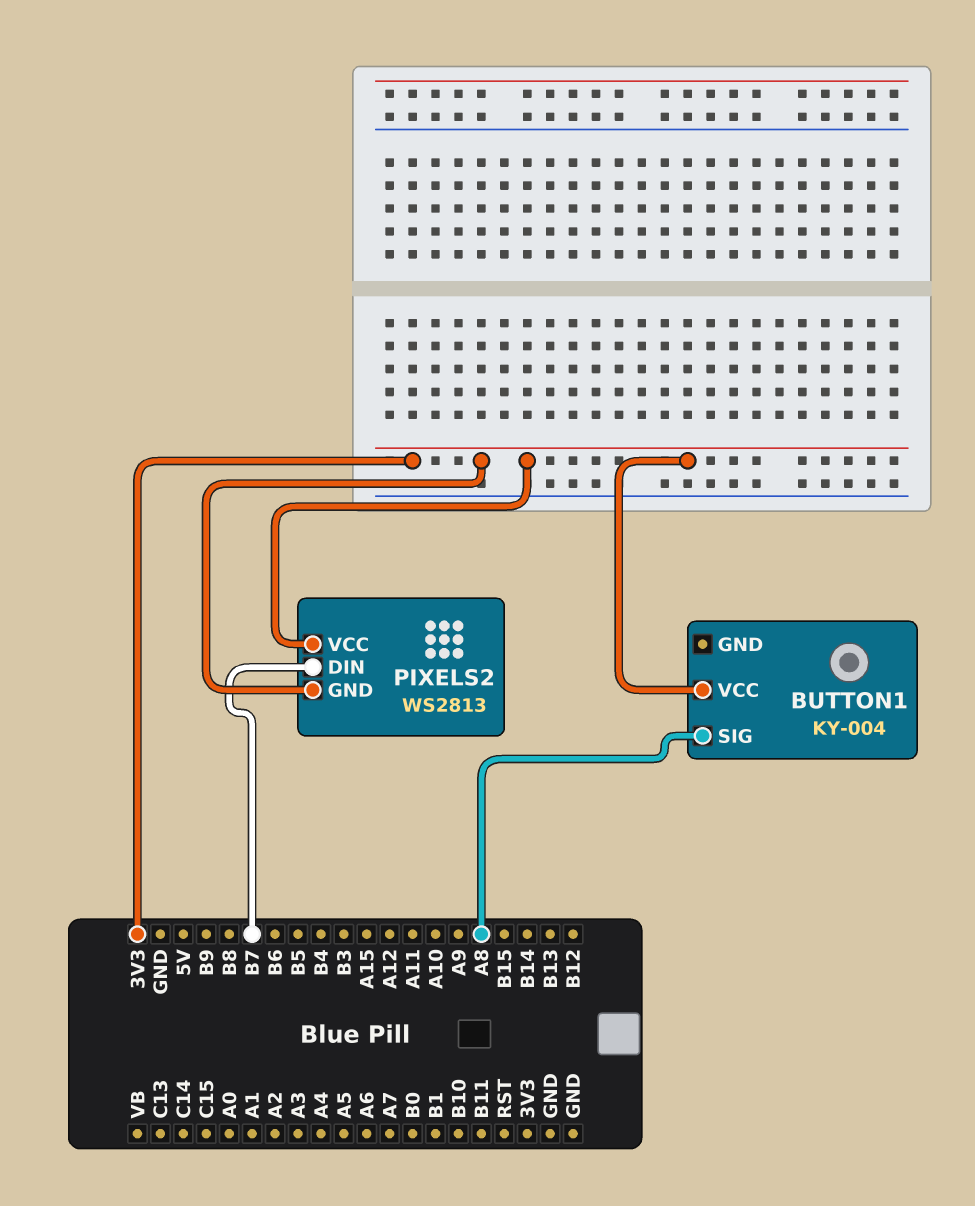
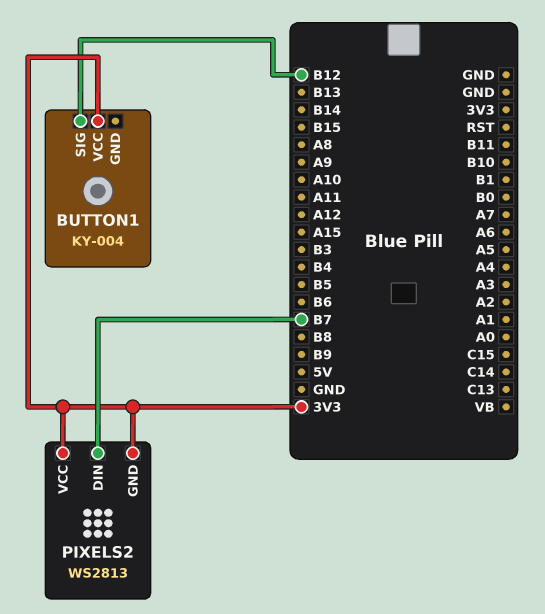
BUTTON1 pin SIG: A8 -> B12

